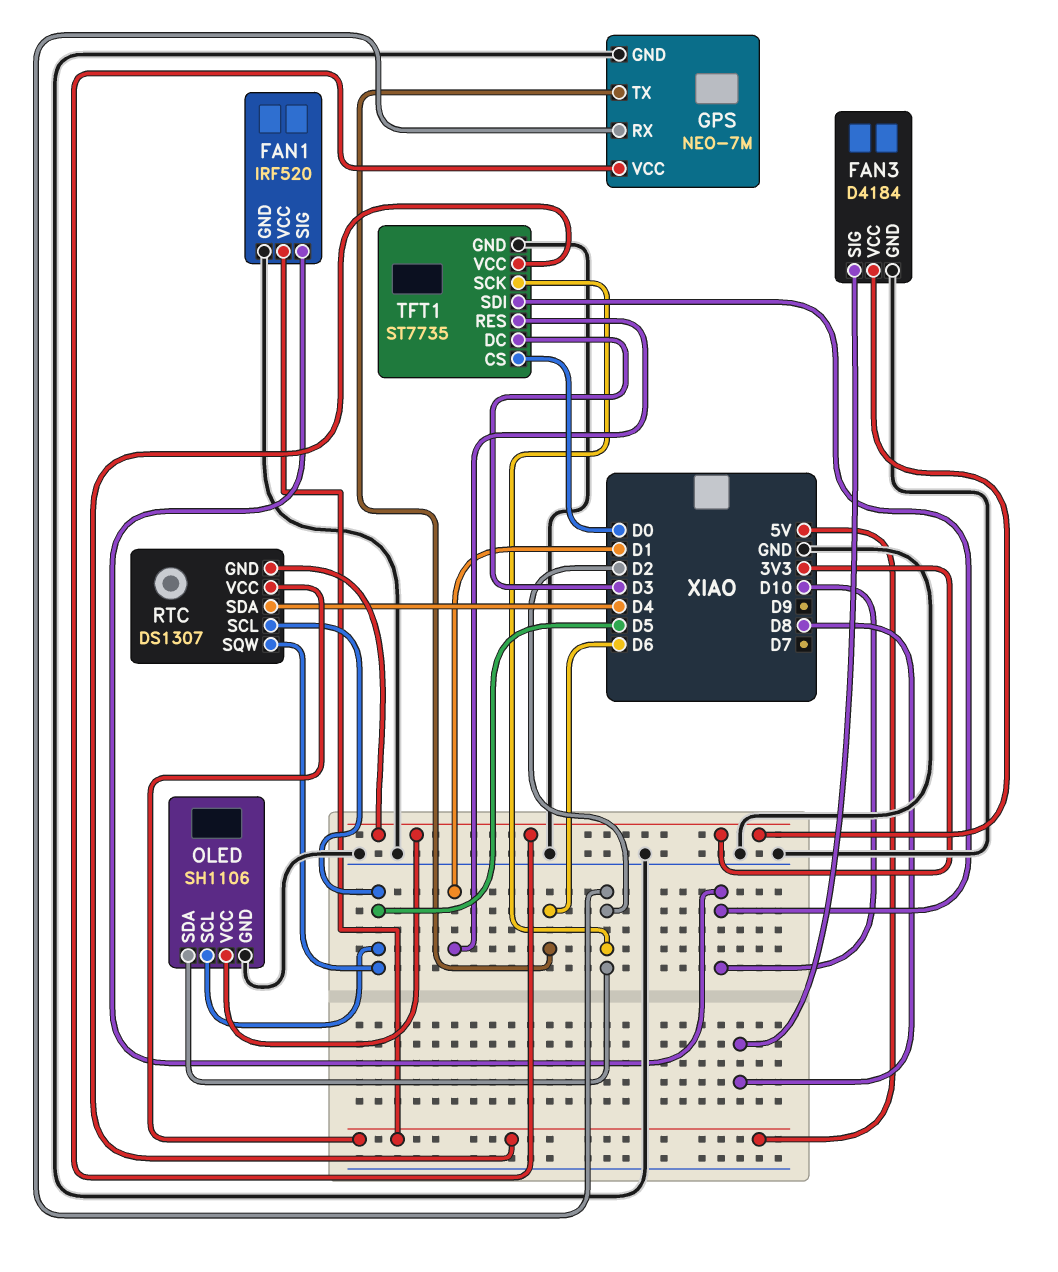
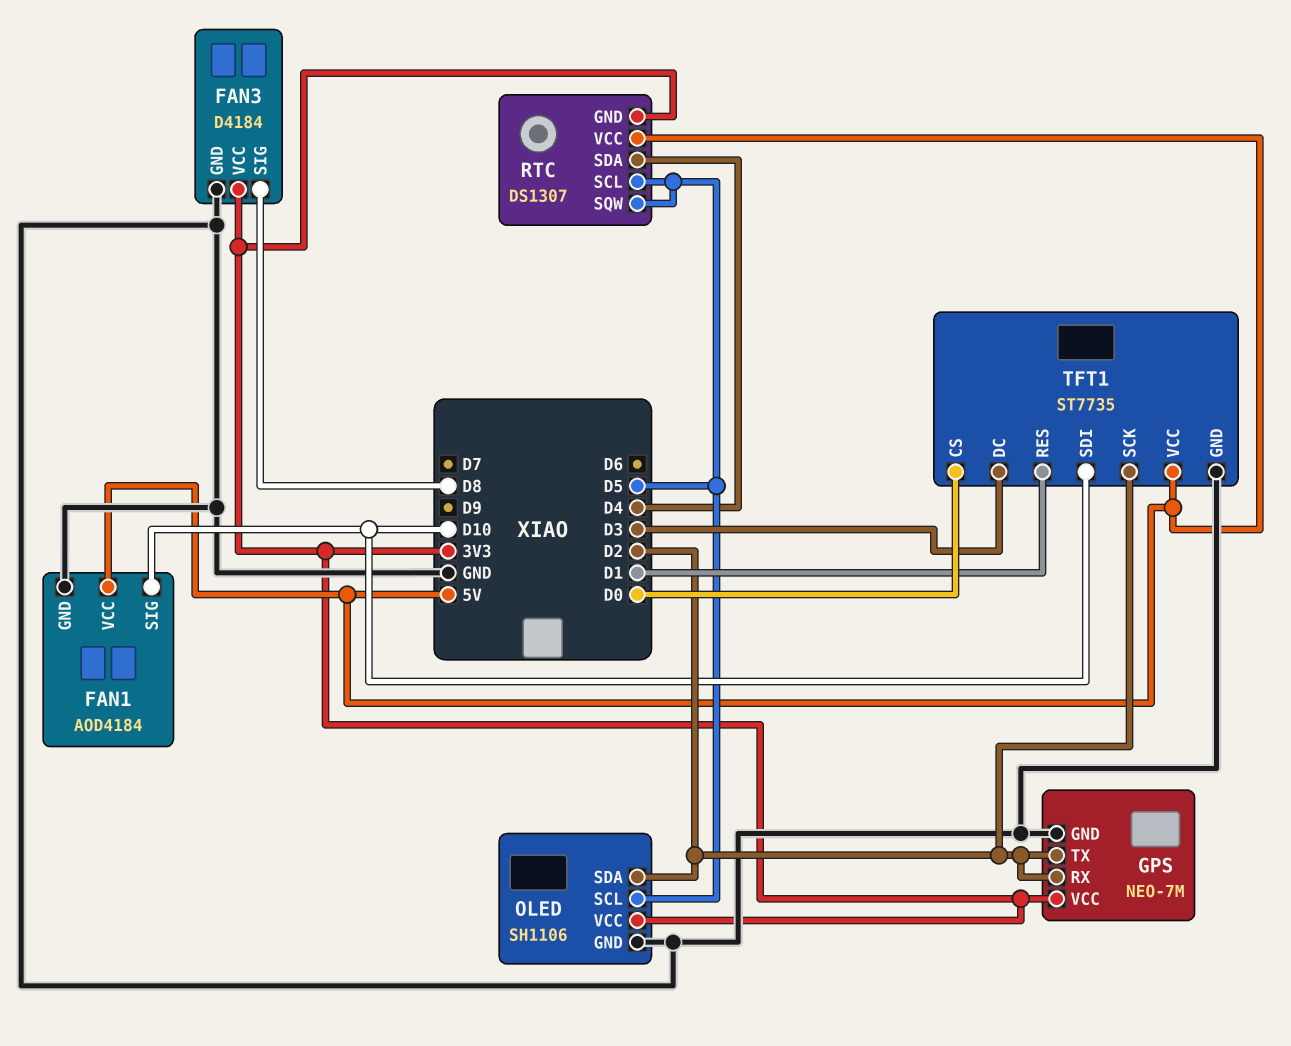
FAN1: IRF520 -> AOD4184
GPS pin TX: D6 -> D2

